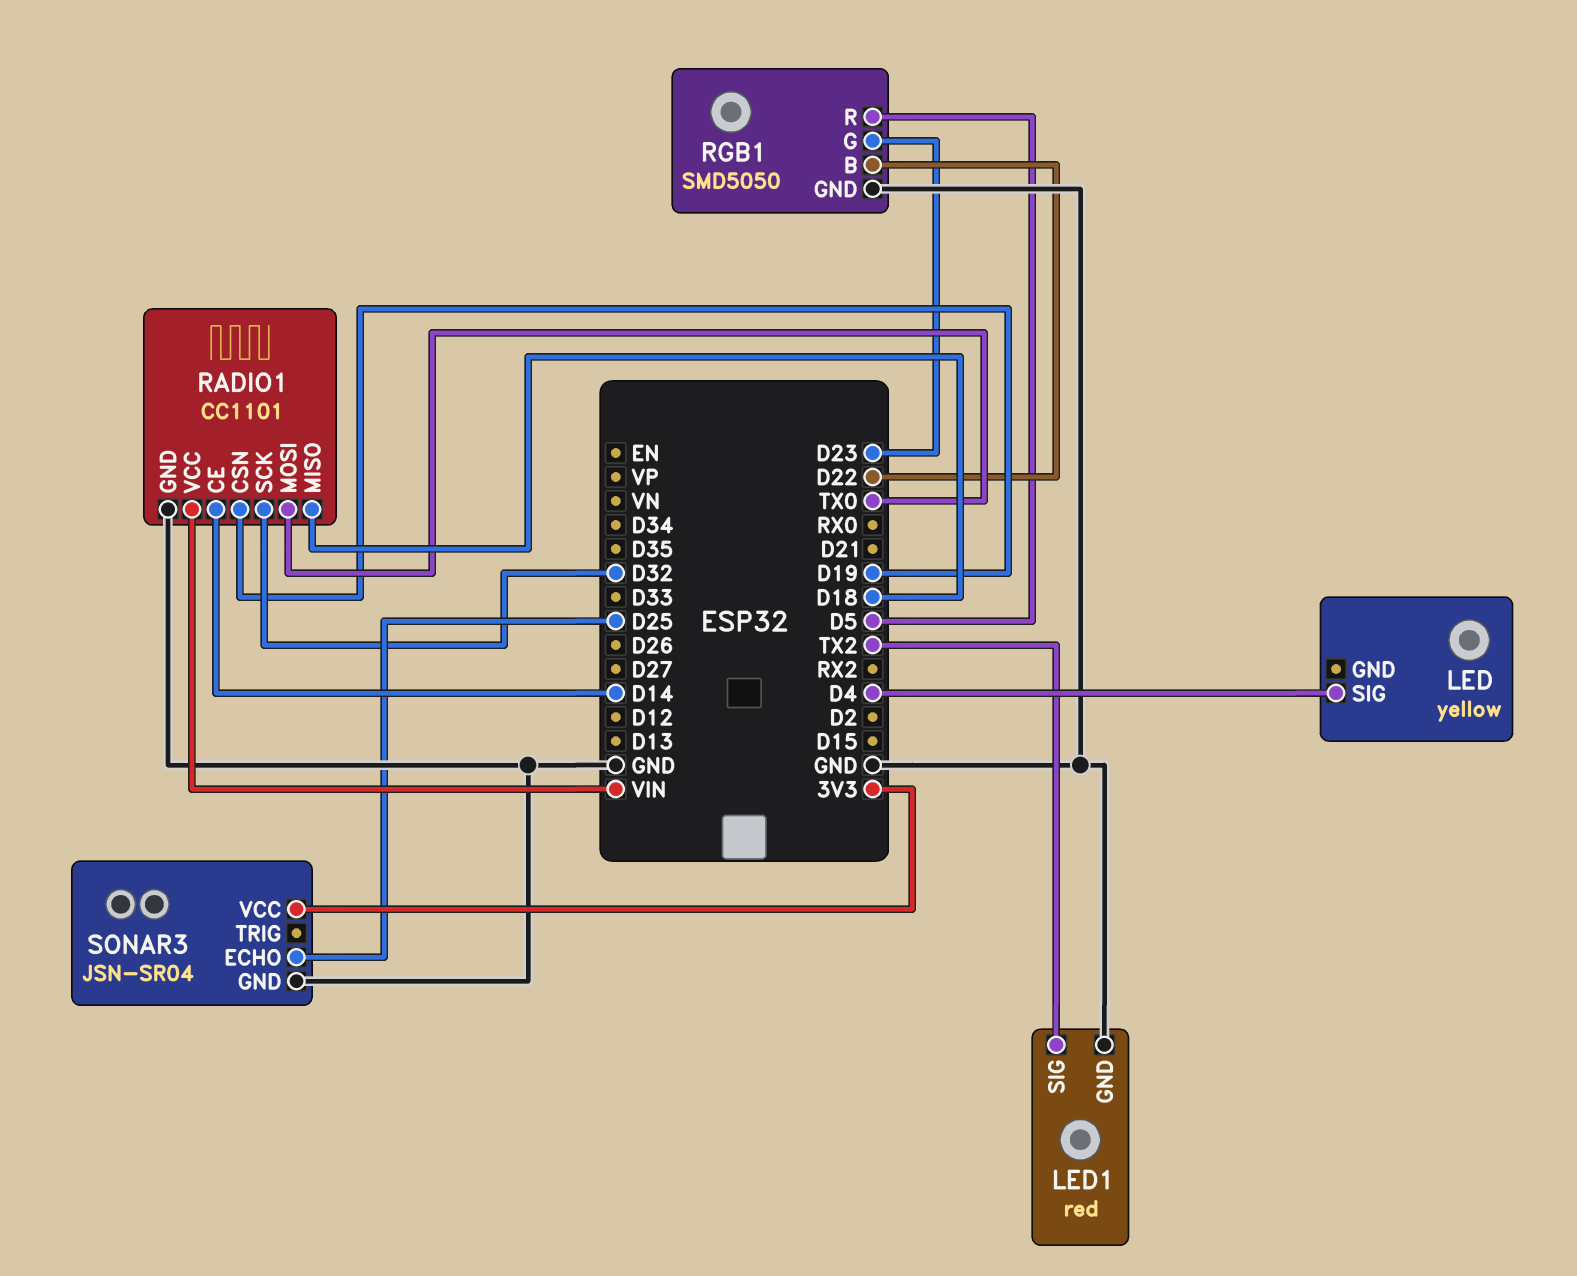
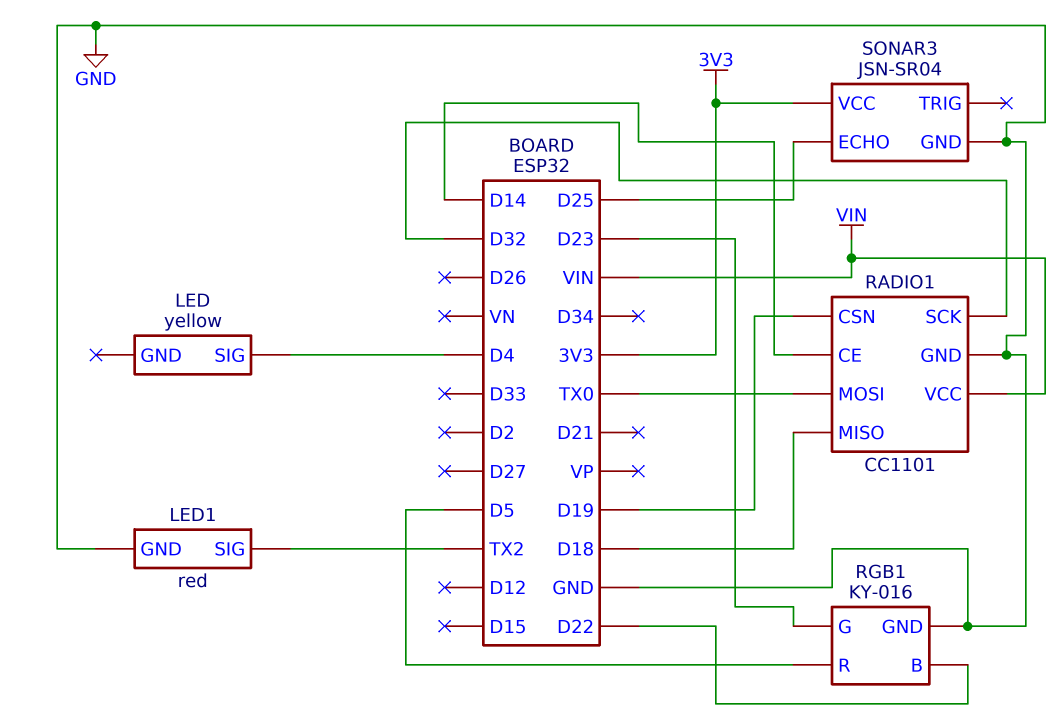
RGB1: SMD5050 -> KY-016

